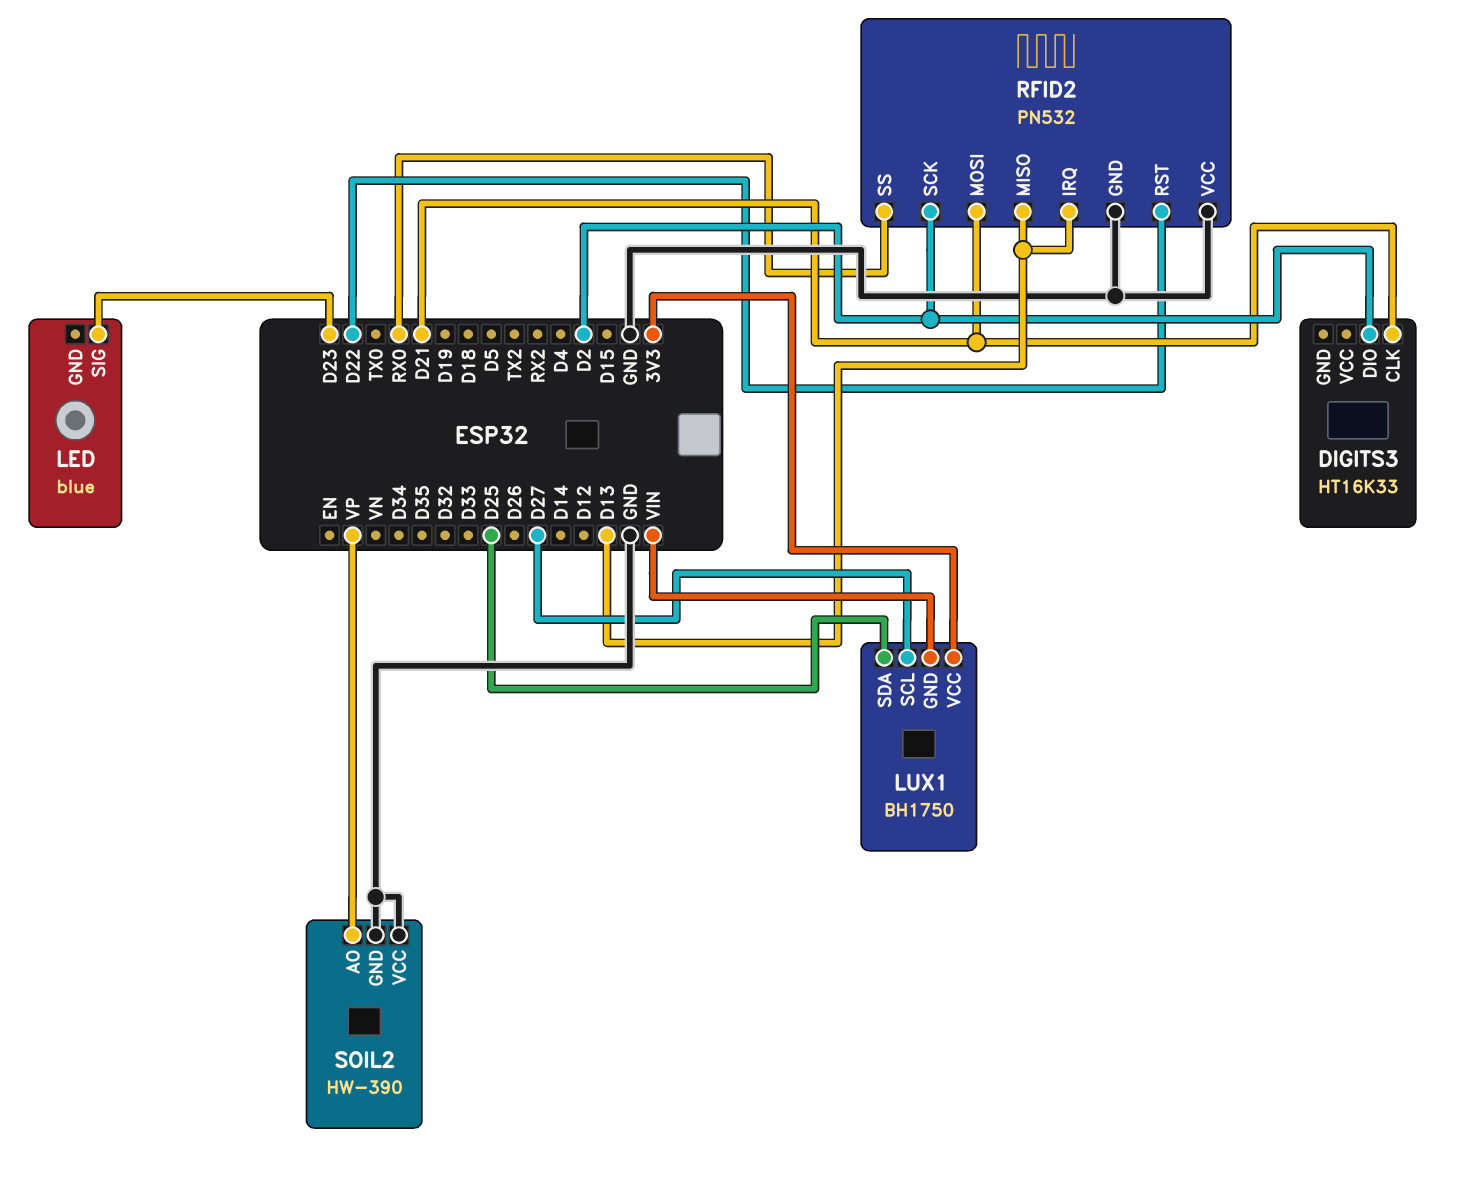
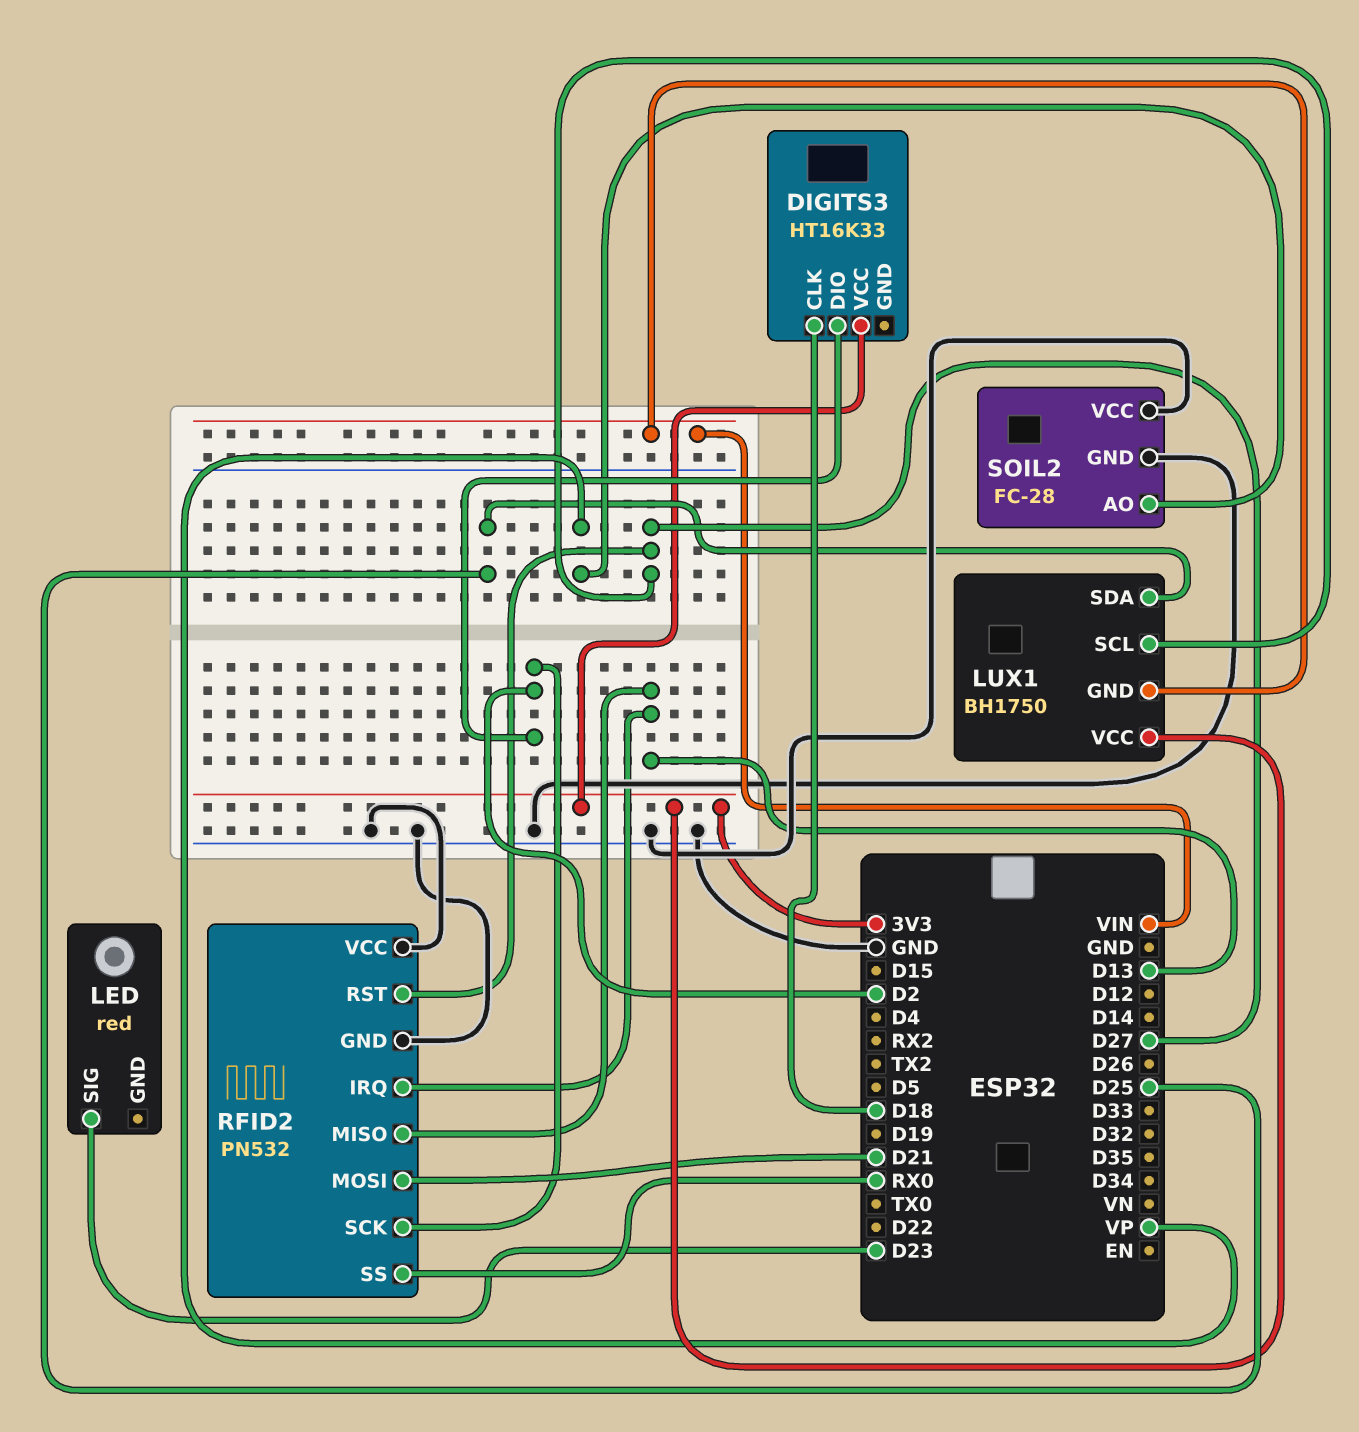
DIGITS3 pin CLK: D21 -> D18
DIGITS3 pin VCC: none -> 3V3
LED: blue -> red
RFID2 pin RST: D22 -> D27
SOIL2: HW-390 -> FC-28

